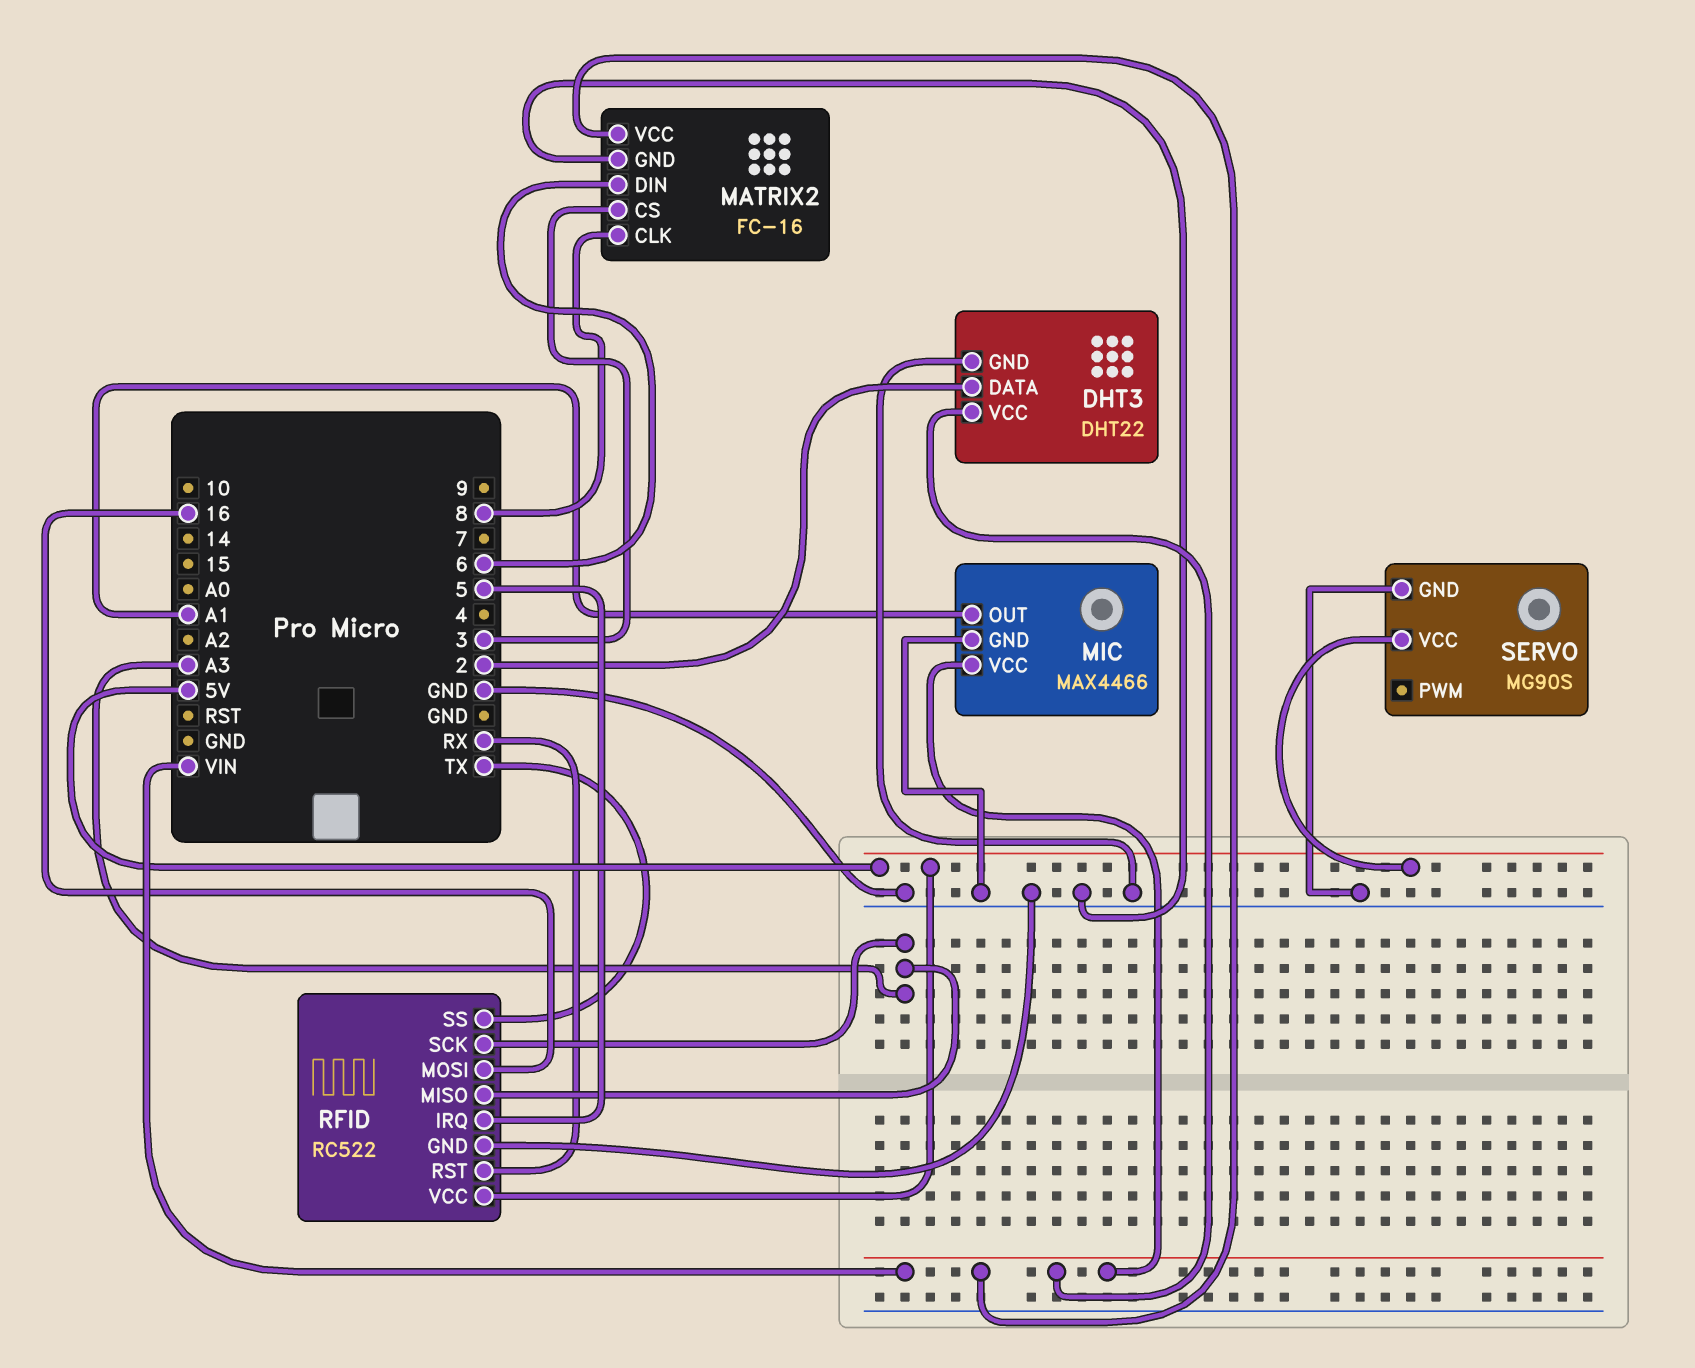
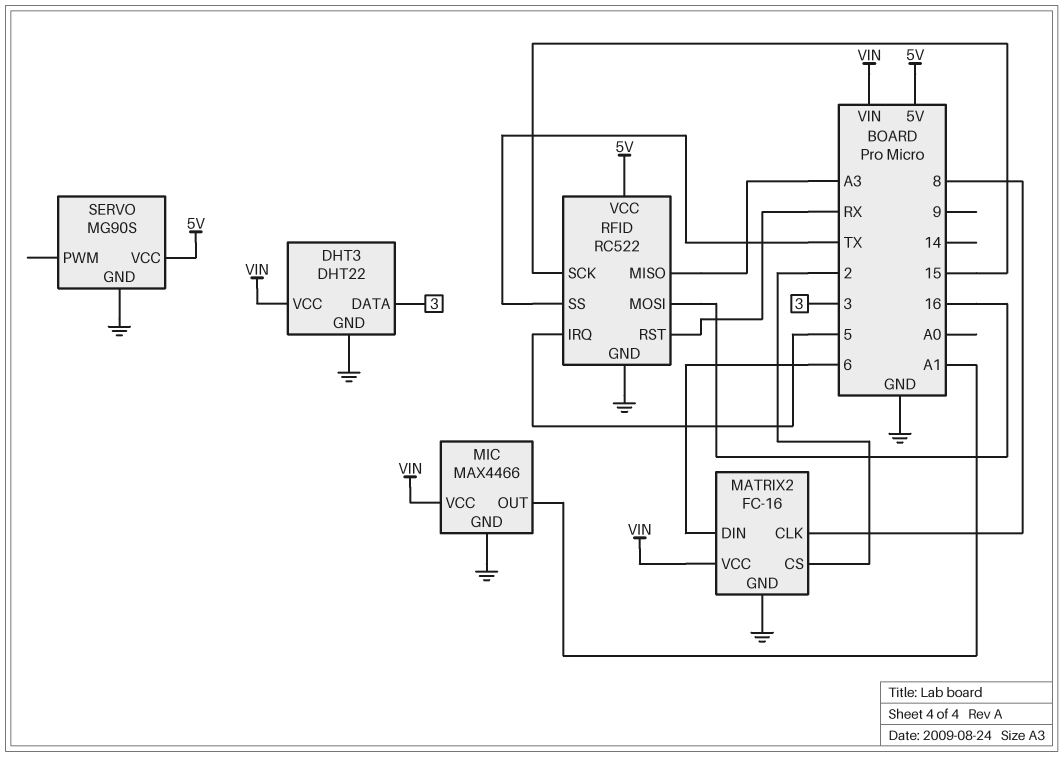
DHT3 pin DATA: 2 -> 3
MATRIX2 pin CS: 3 -> 2
RFID pin SCK: A3 -> 15

